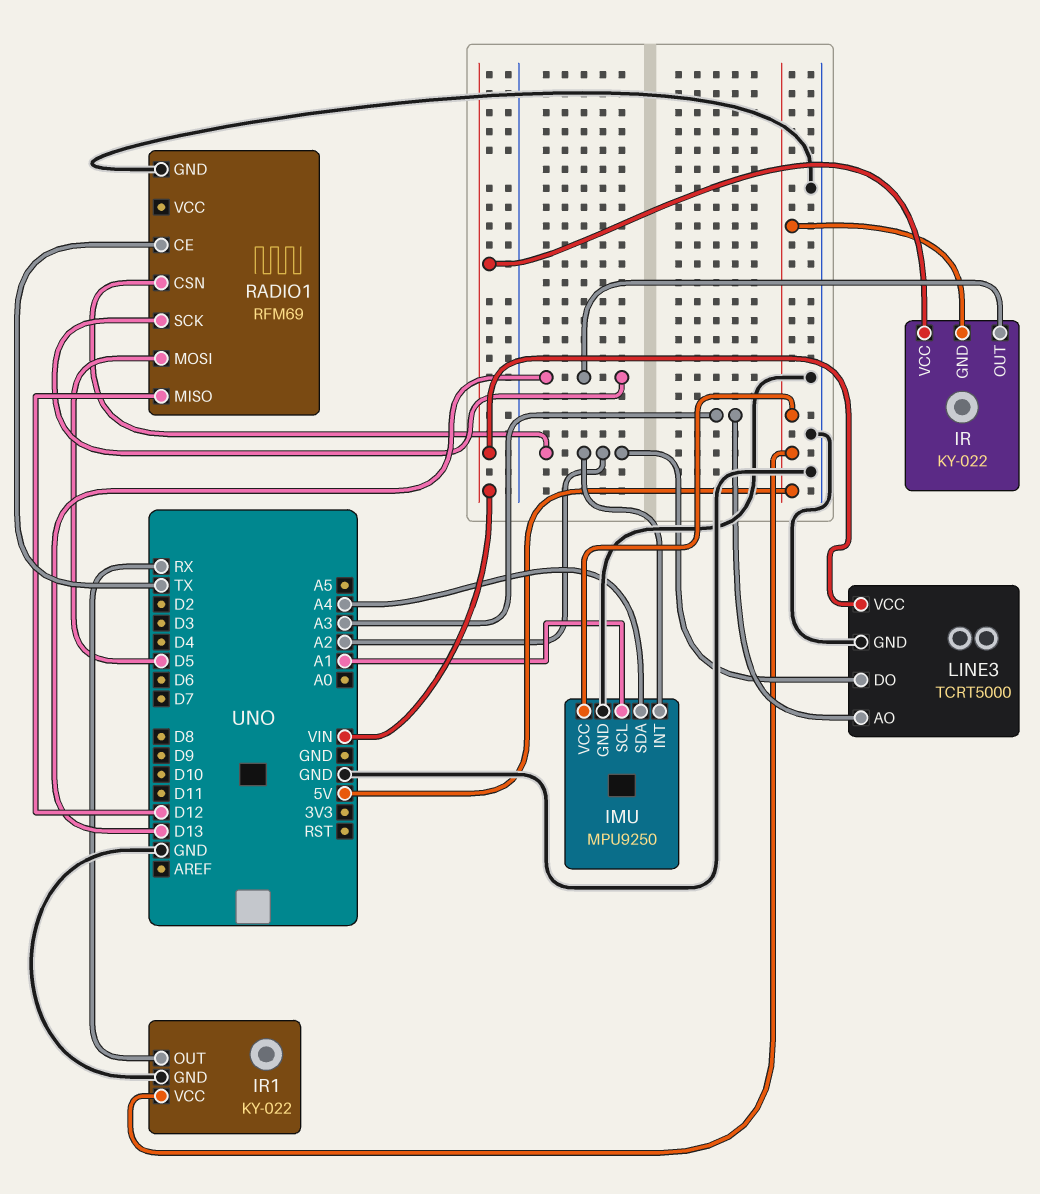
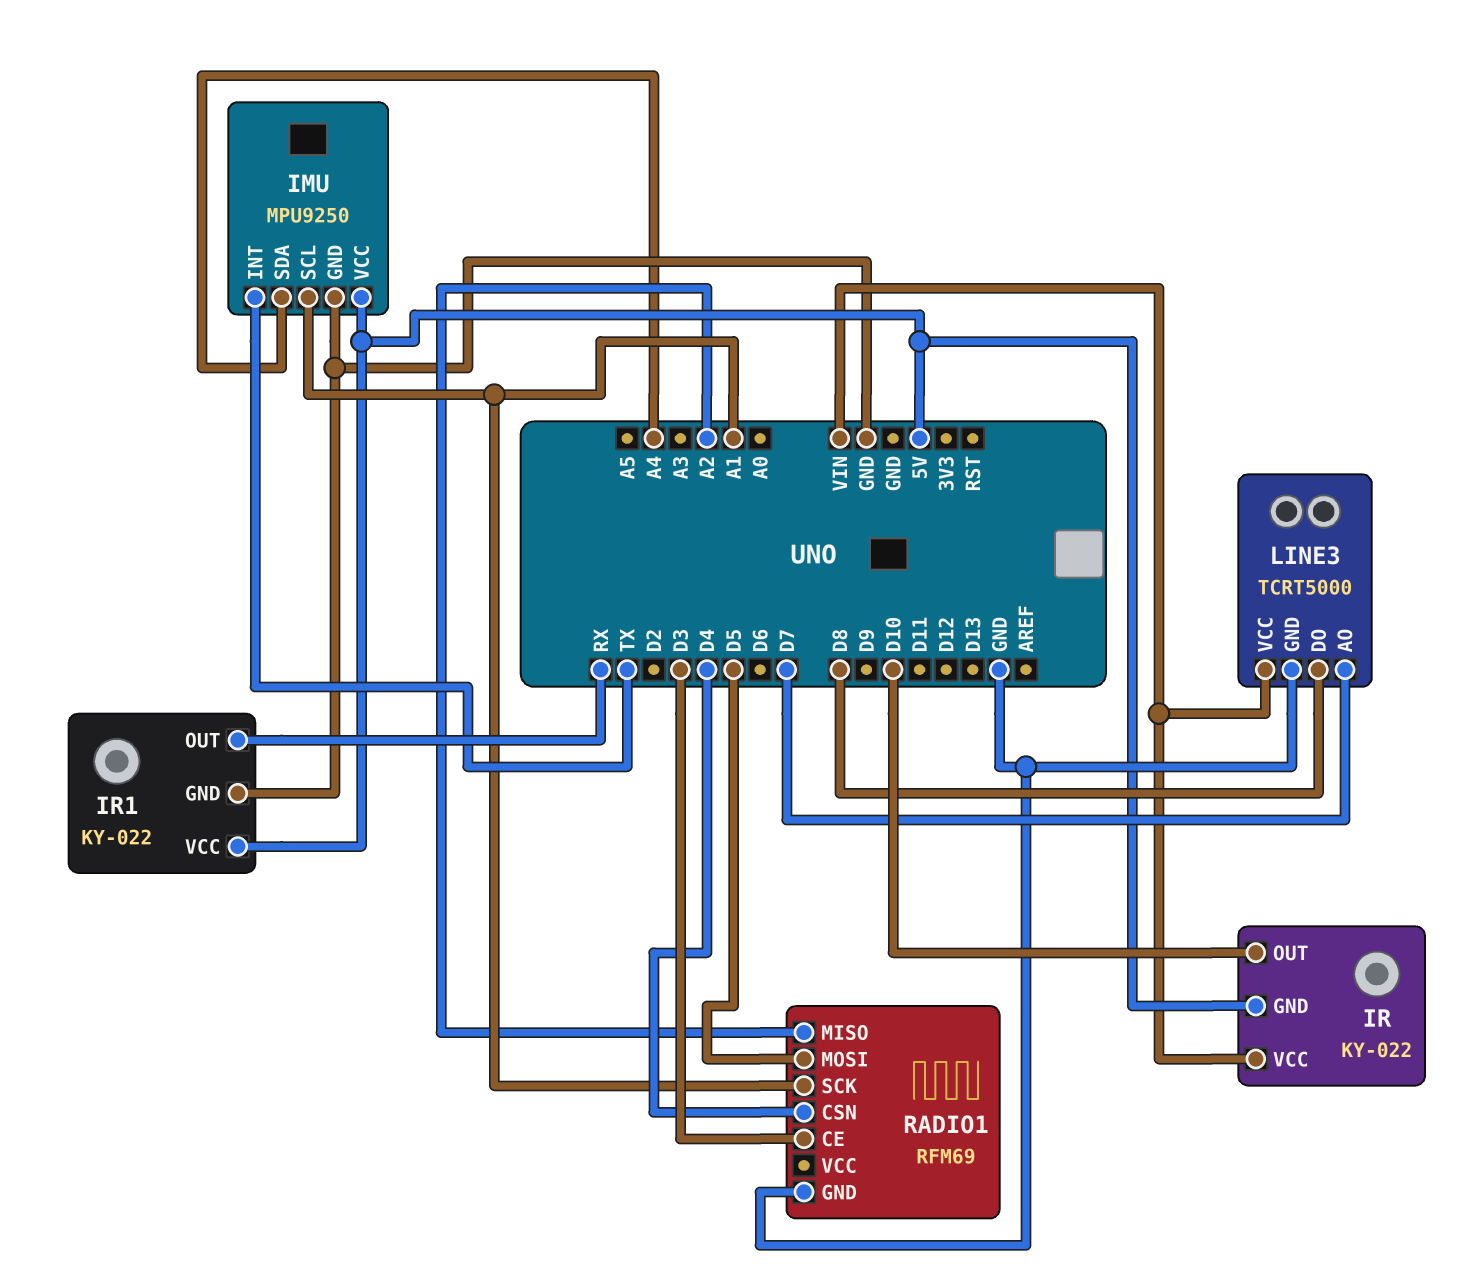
IMU pin INT: A2 -> TX
IR pin OUT: D13 -> D10
LINE3 pin AO: A3 -> D7
LINE3 pin DO: A2 -> D8
RADIO1 pin CE: TX -> D3
RADIO1 pin CSN: A2 -> D4
RADIO1 pin MISO: D12 -> A2
RADIO1 pin SCK: D13 -> A1

